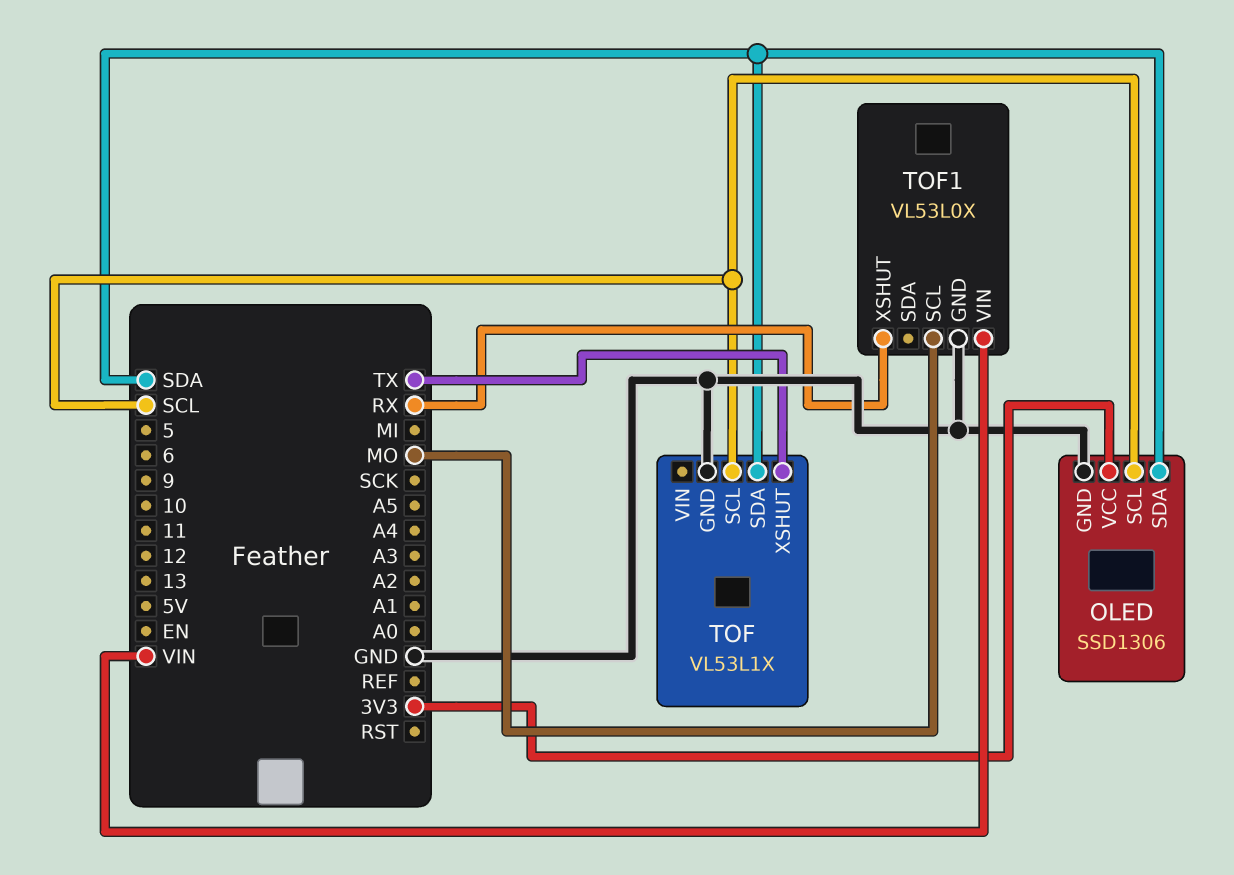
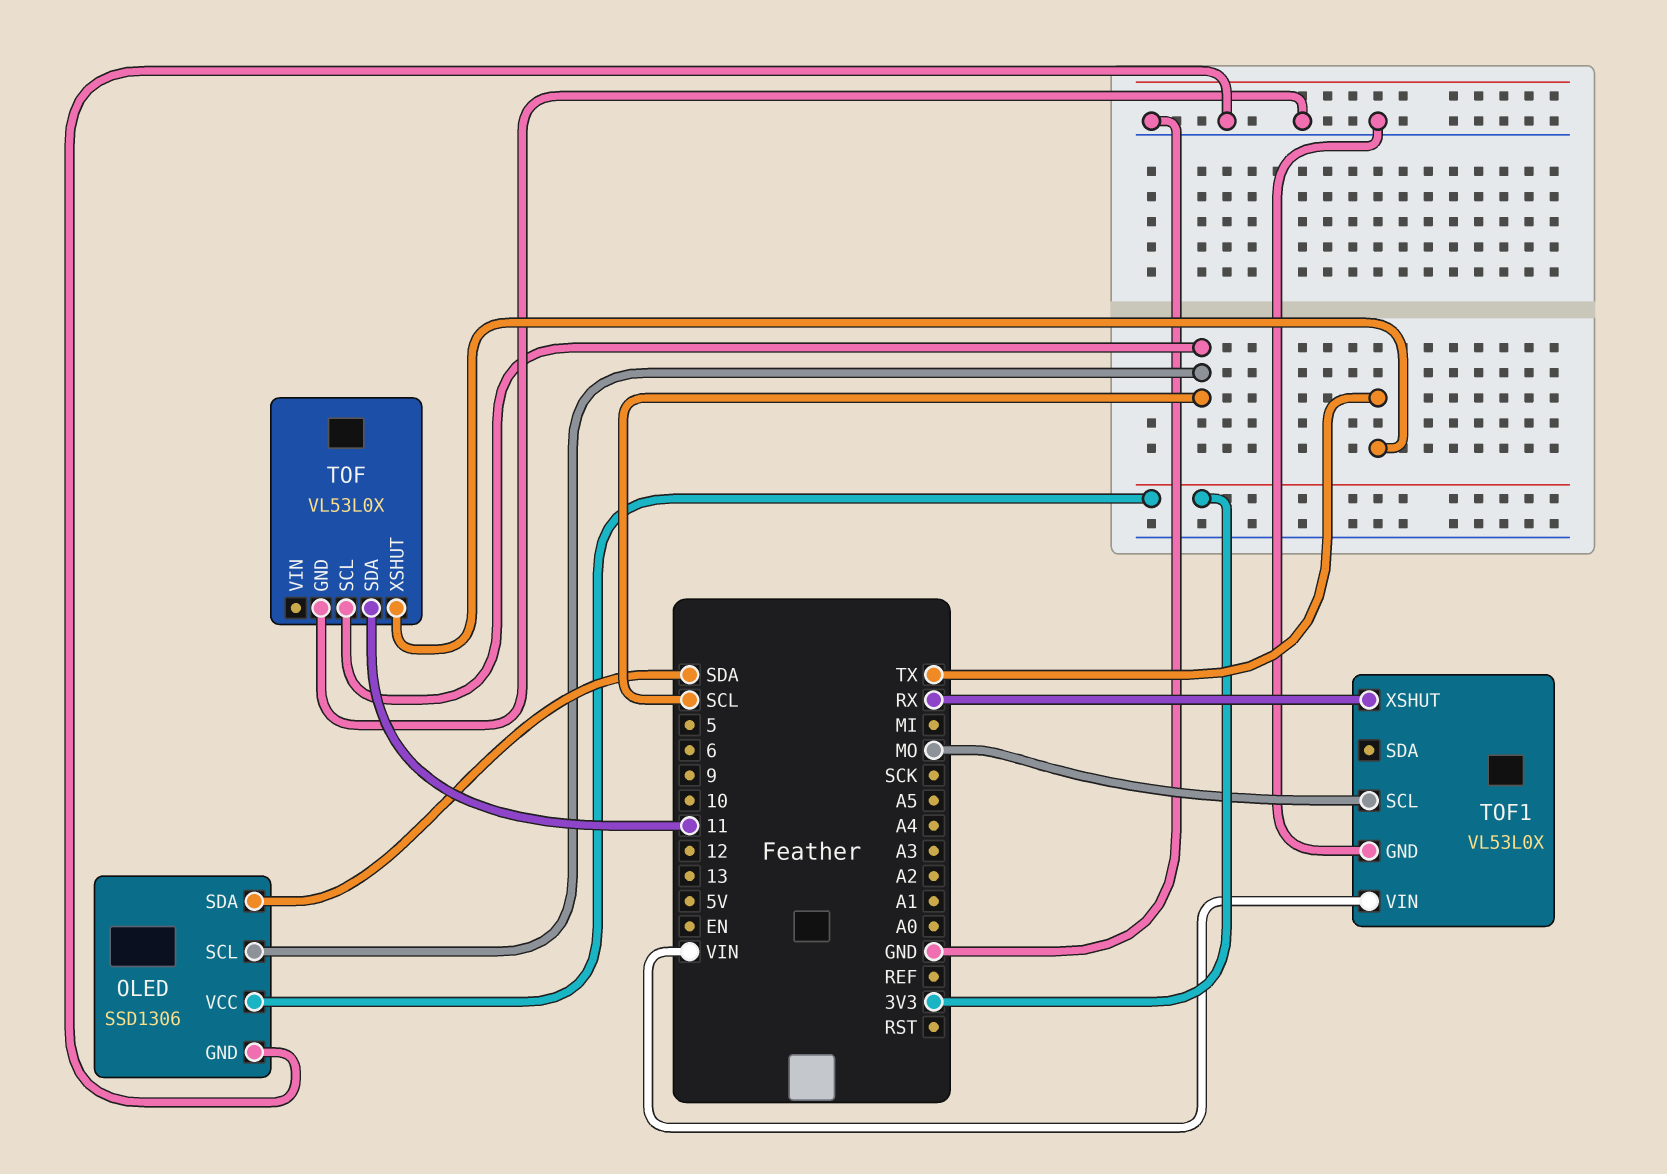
TOF: VL53L1X -> VL53L0X
TOF pin SDA: SDA -> 11

